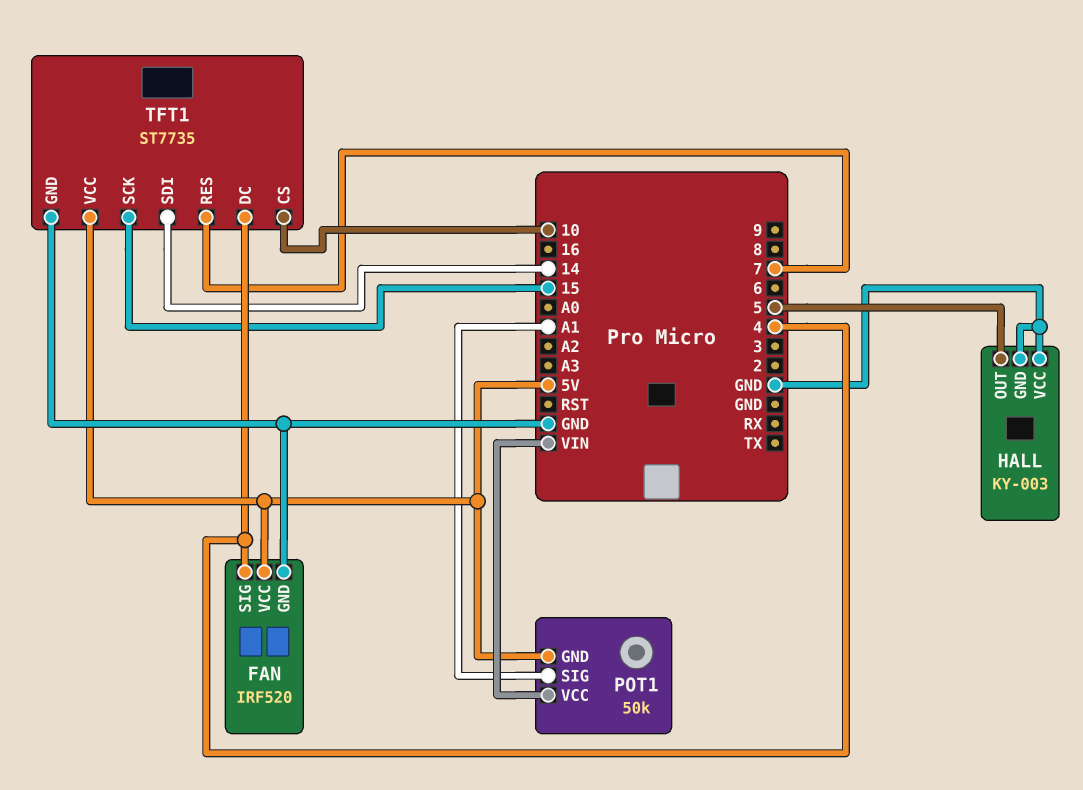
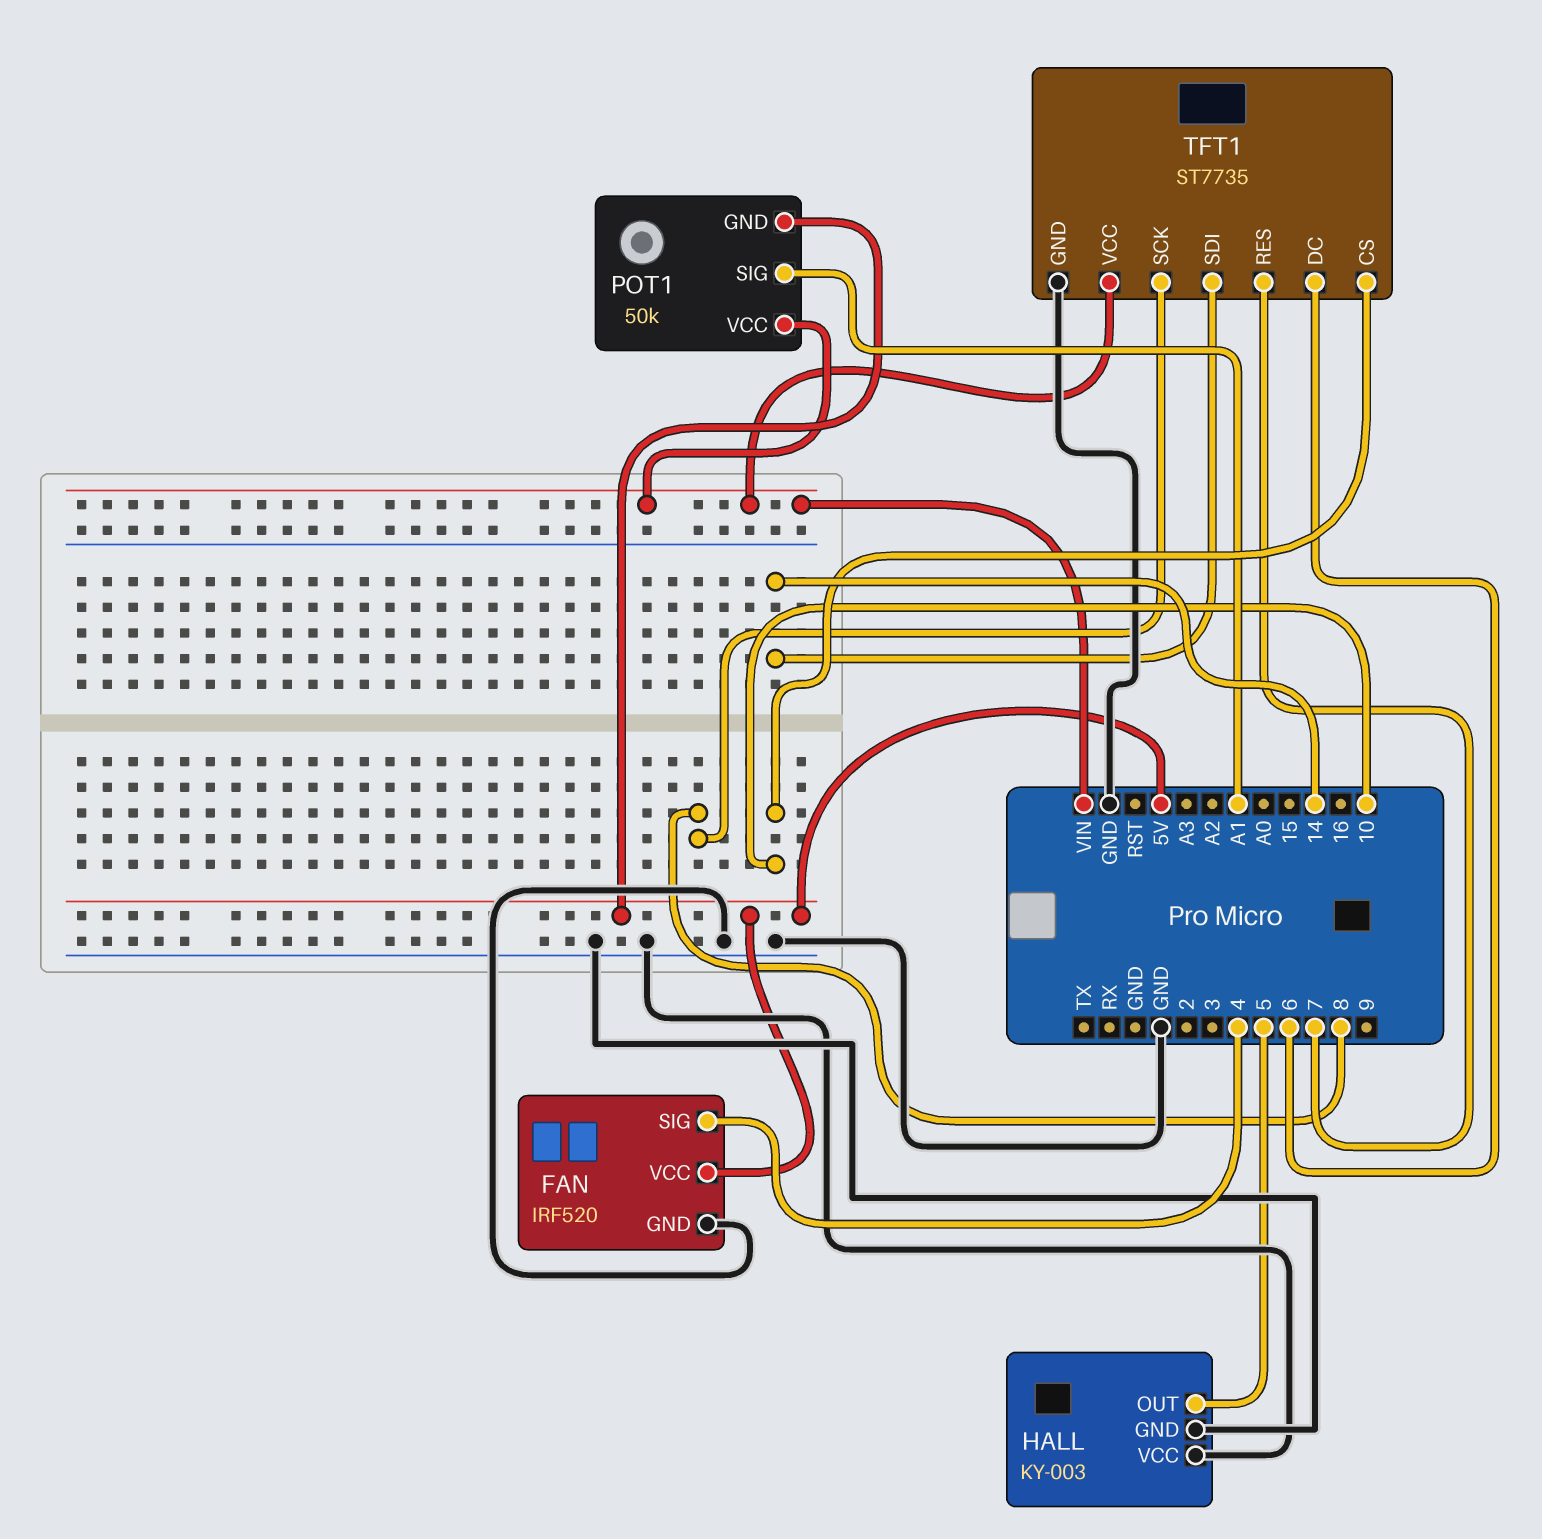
TFT1 pin DC: 4 -> 6
TFT1 pin SCK: 15 -> 8
TFT1 pin VCC: 5V -> VIN

